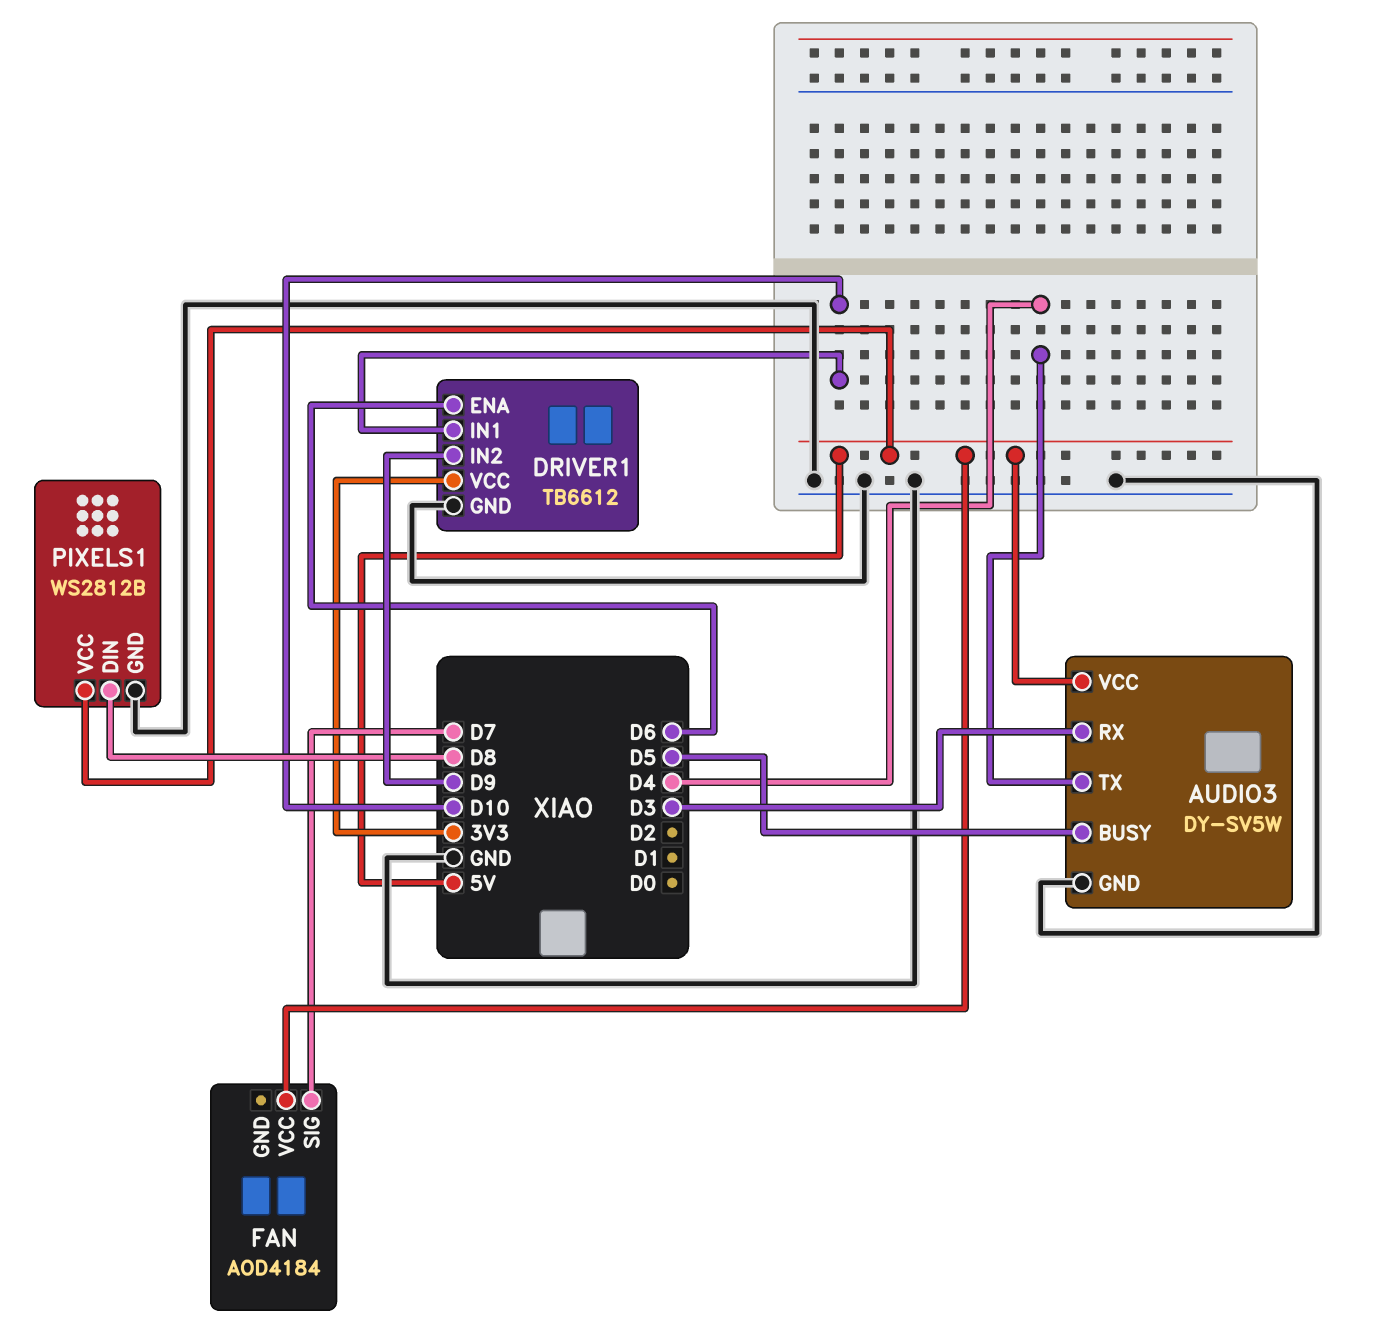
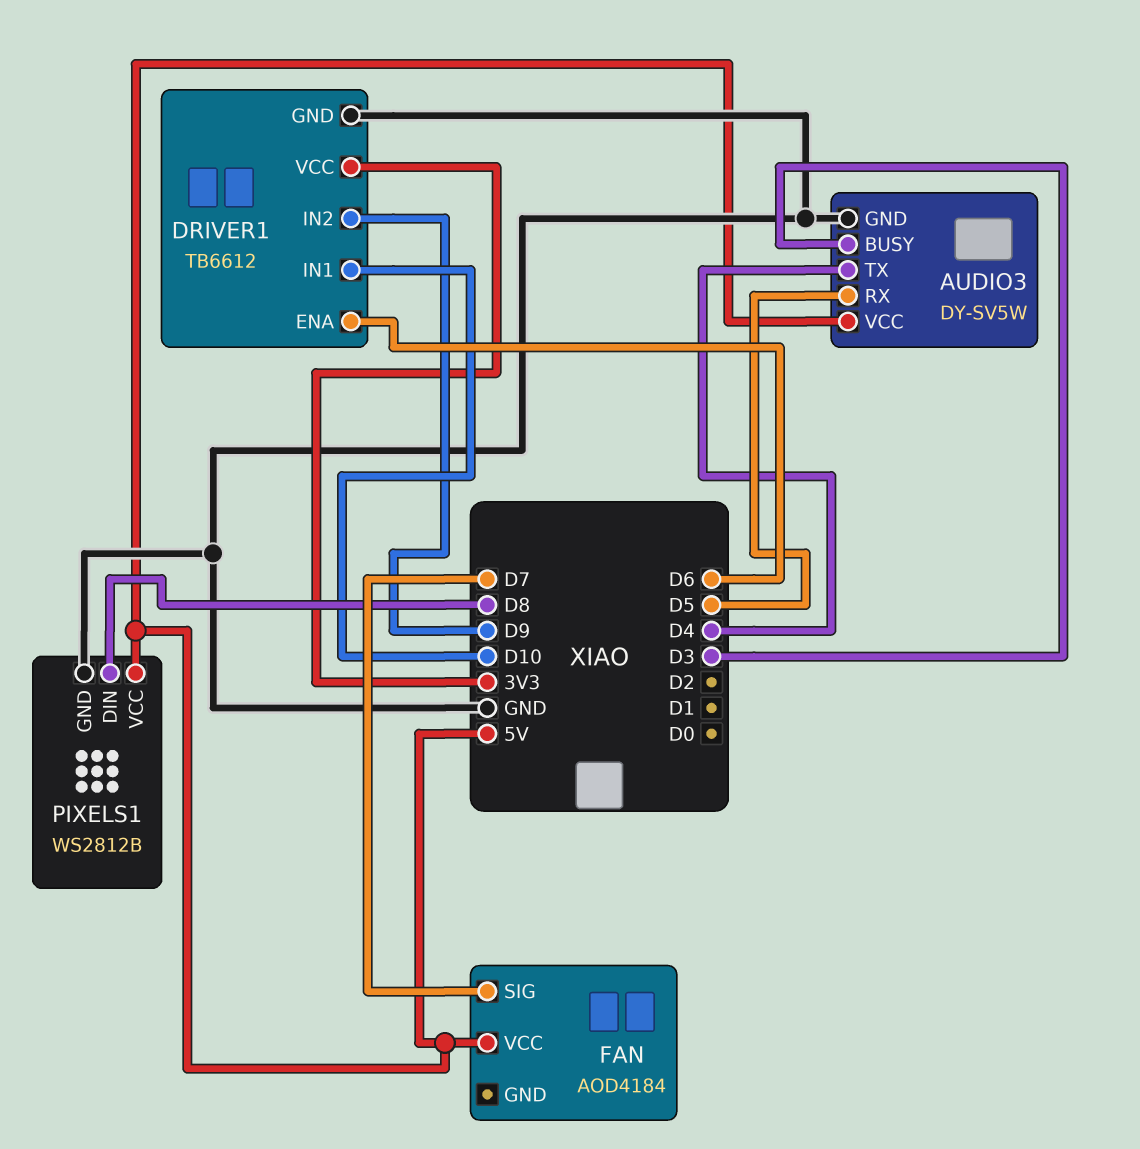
AUDIO3 pin BUSY: D5 -> D3
AUDIO3 pin RX: D3 -> D5

